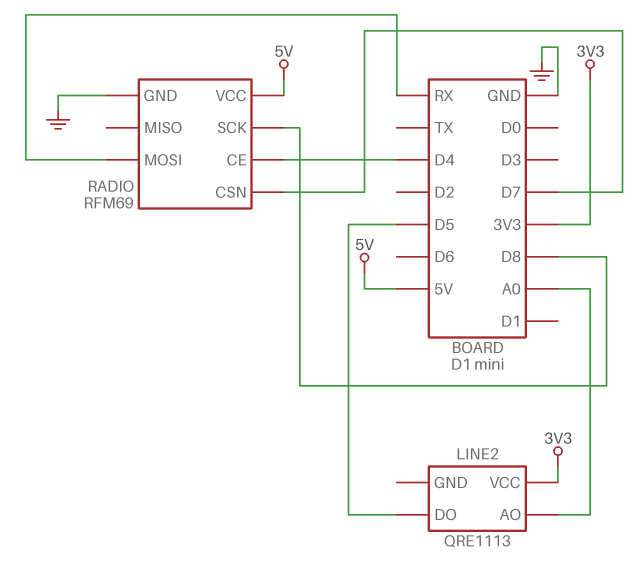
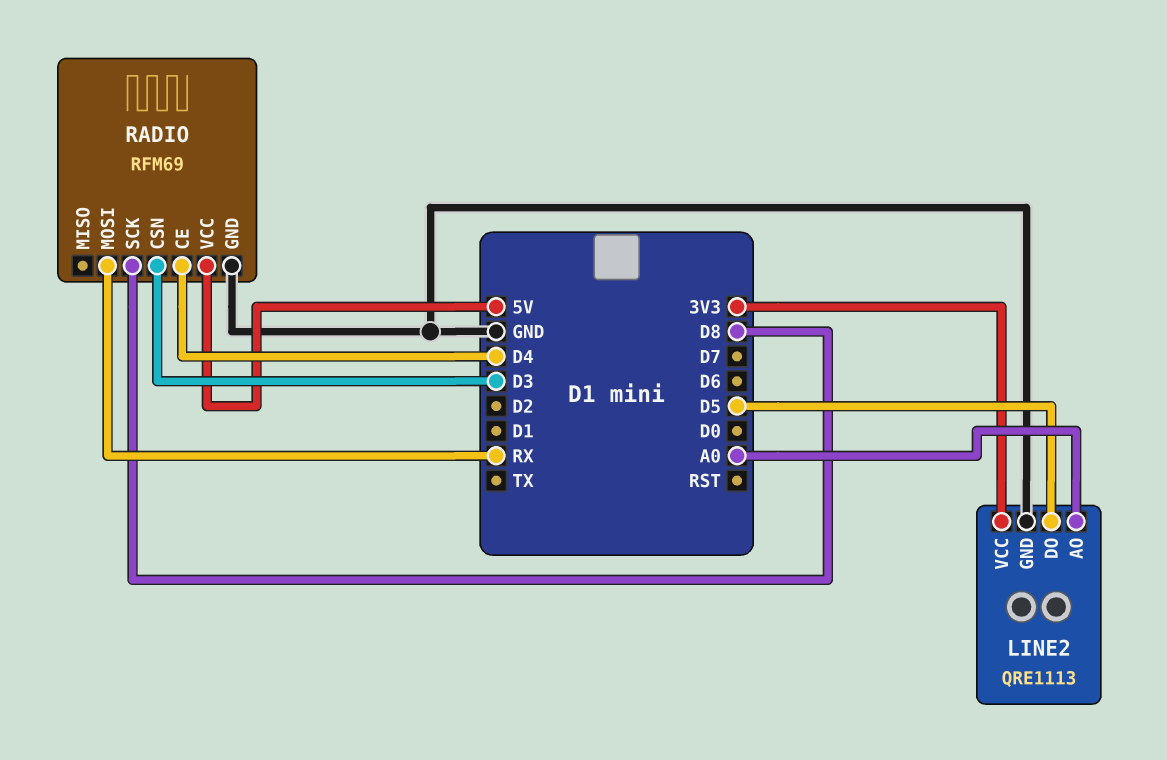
LINE2 pin GND: none -> GND
RADIO pin CSN: D7 -> D3

